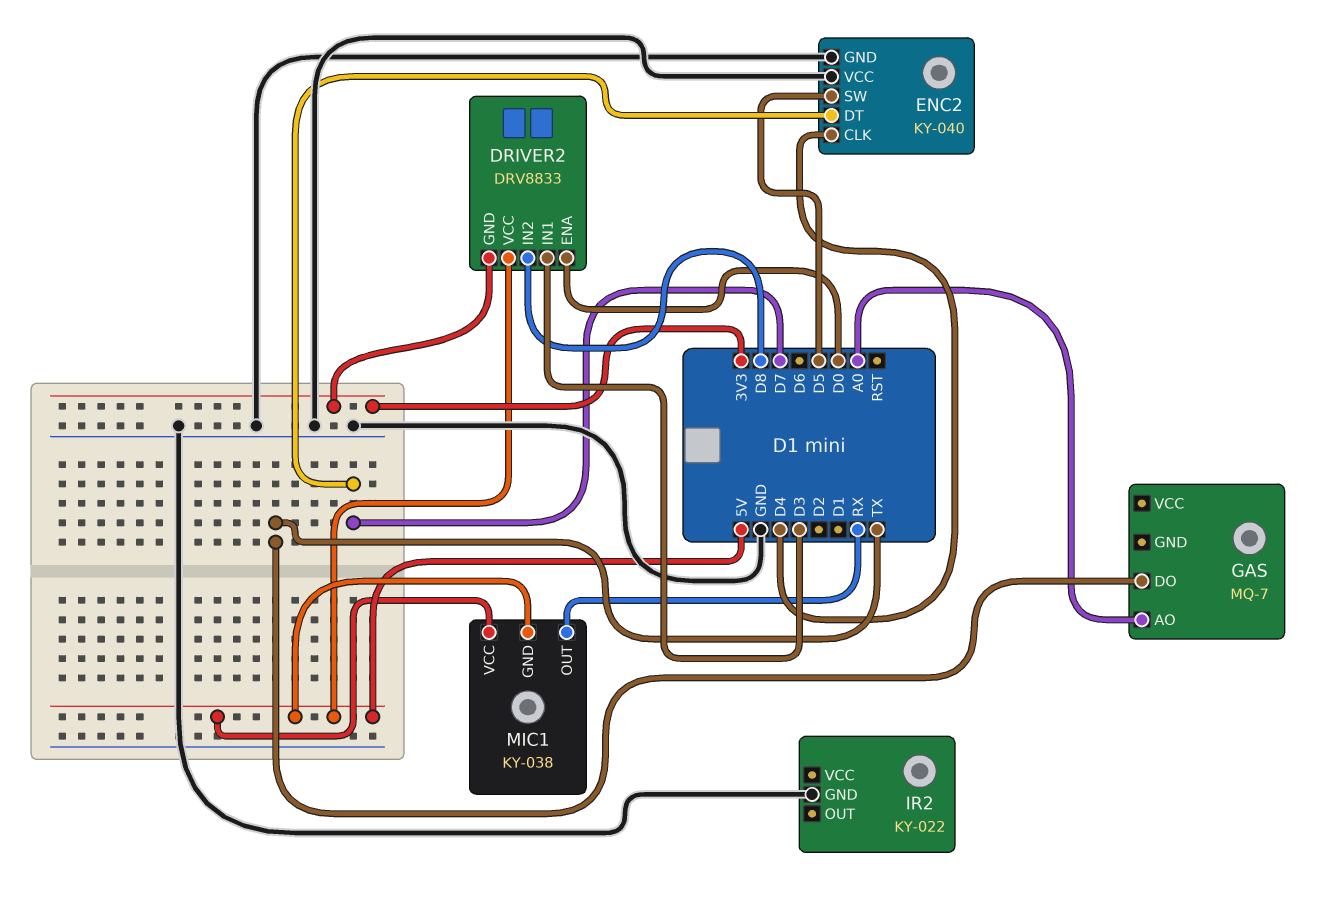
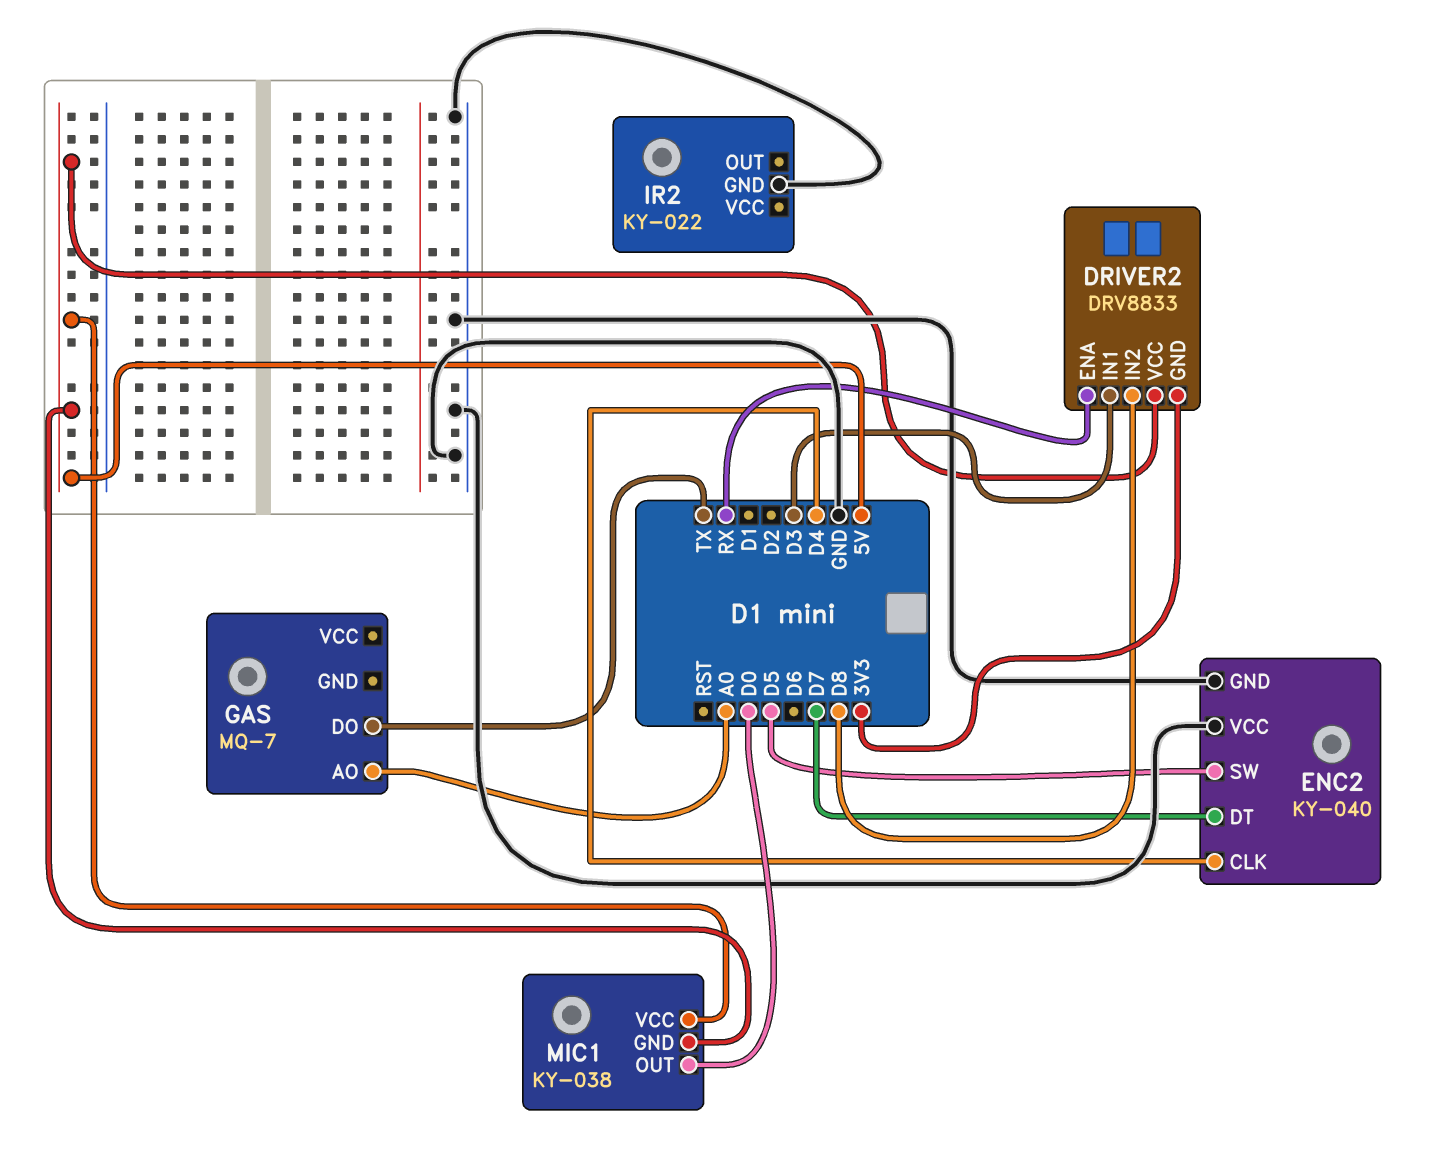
DRIVER2 pin ENA: D0 -> RX
MIC1 pin OUT: RX -> D0

